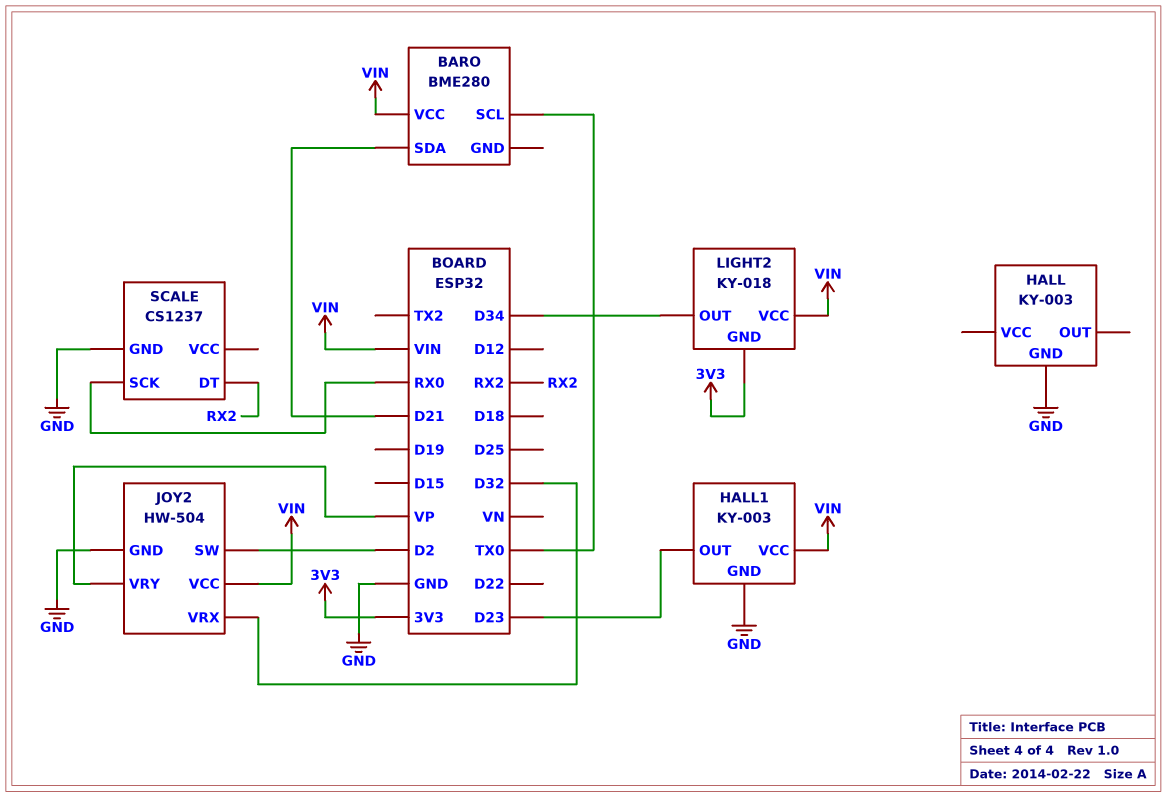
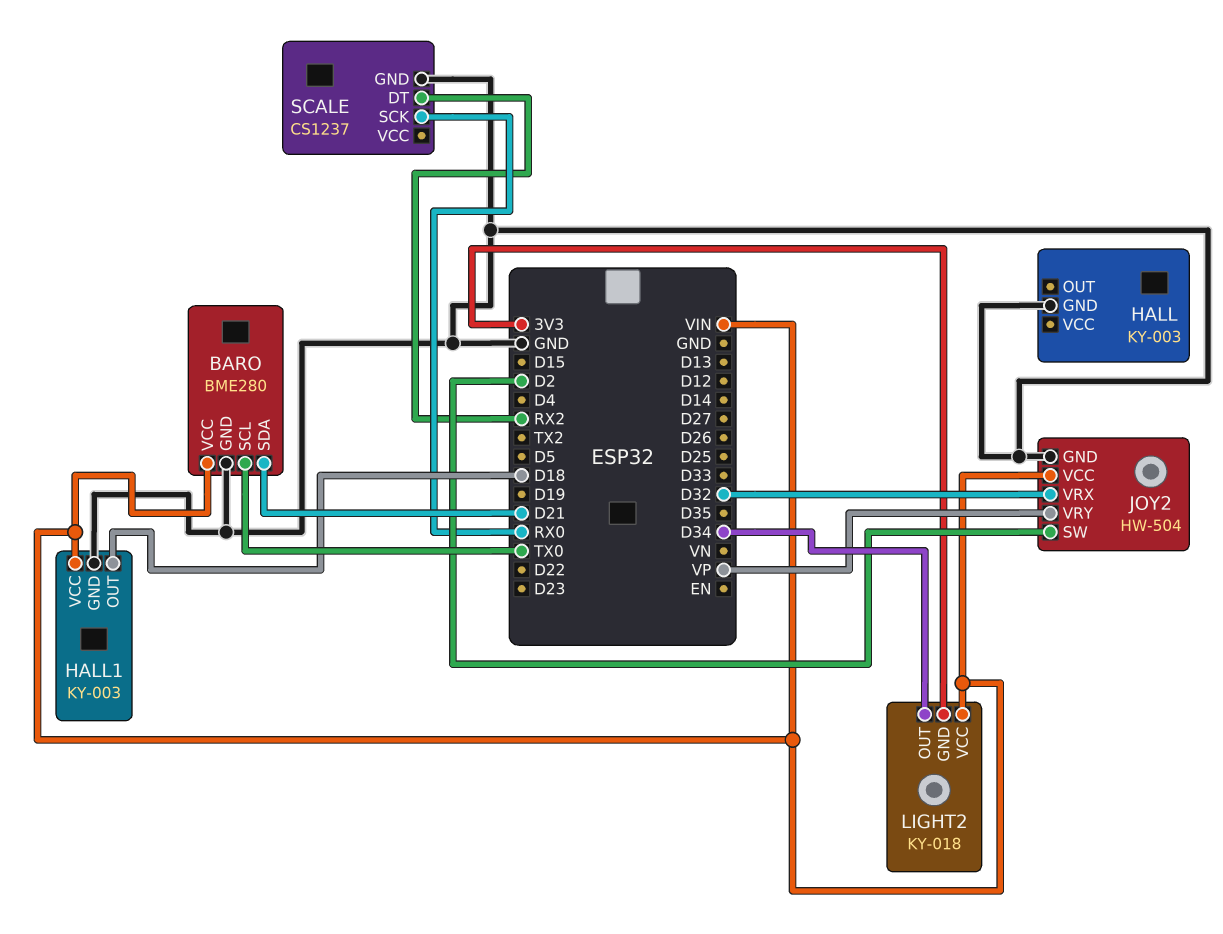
BARO pin GND: none -> GND
HALL1 pin OUT: D23 -> D18

